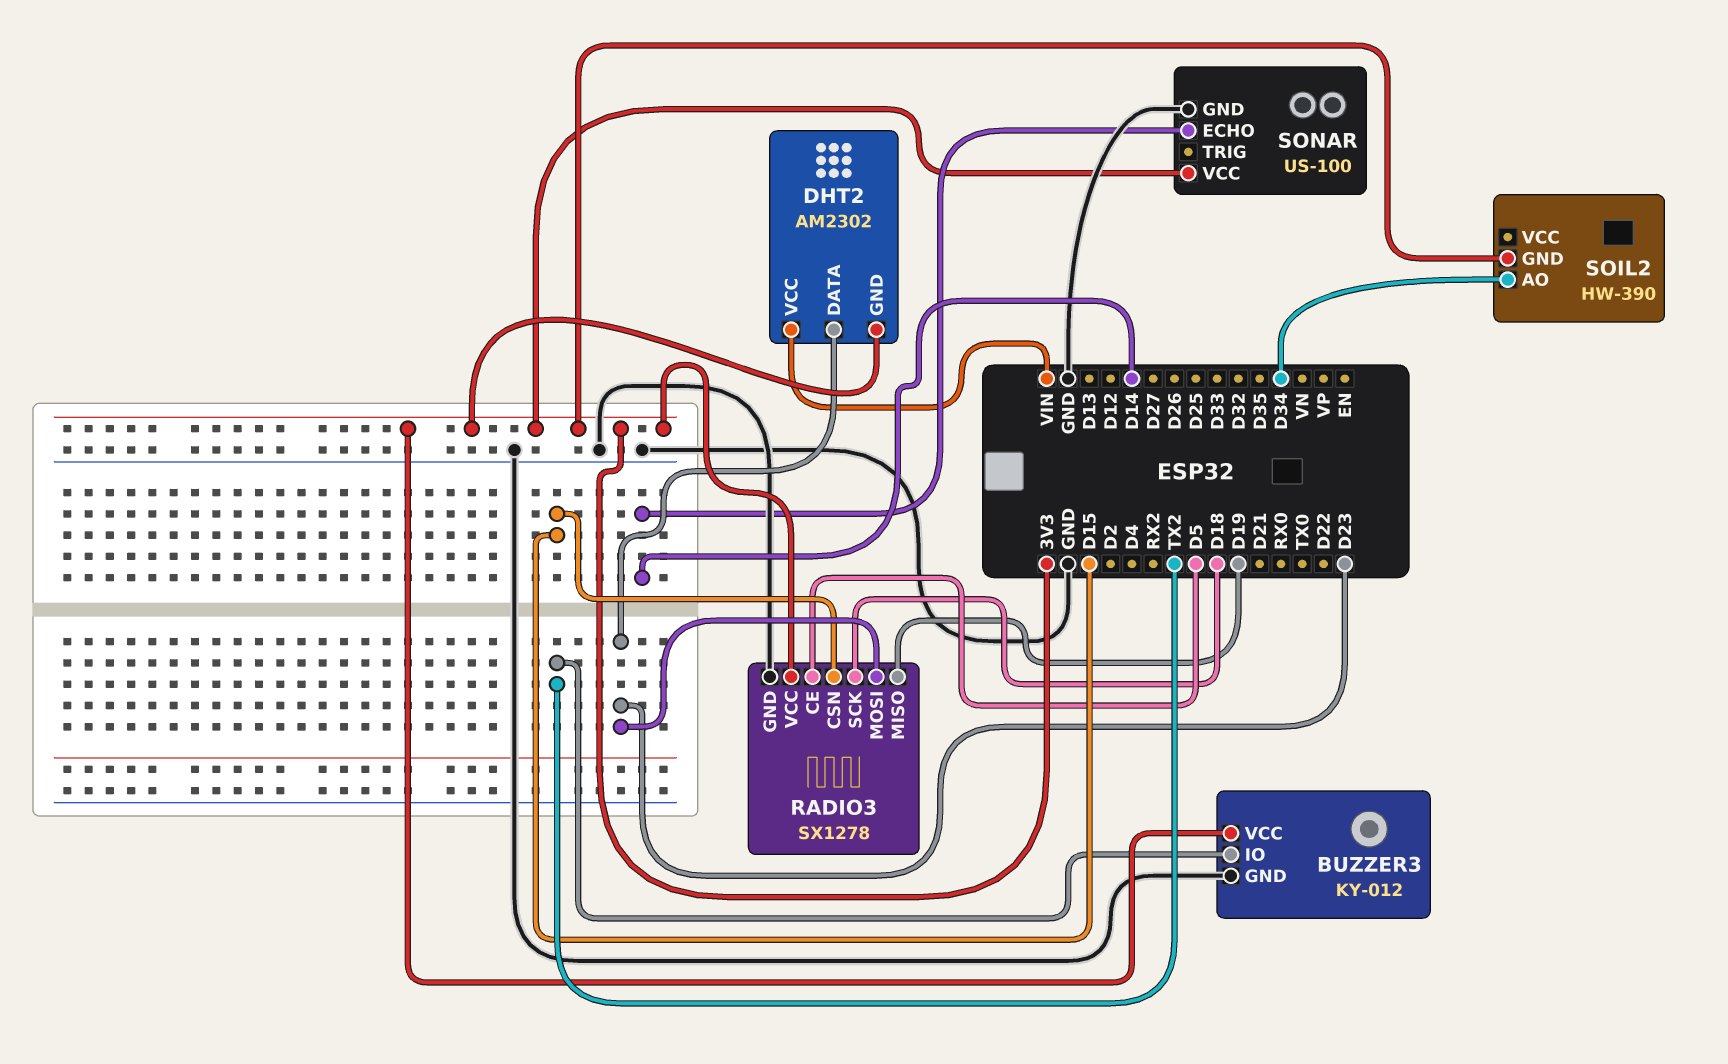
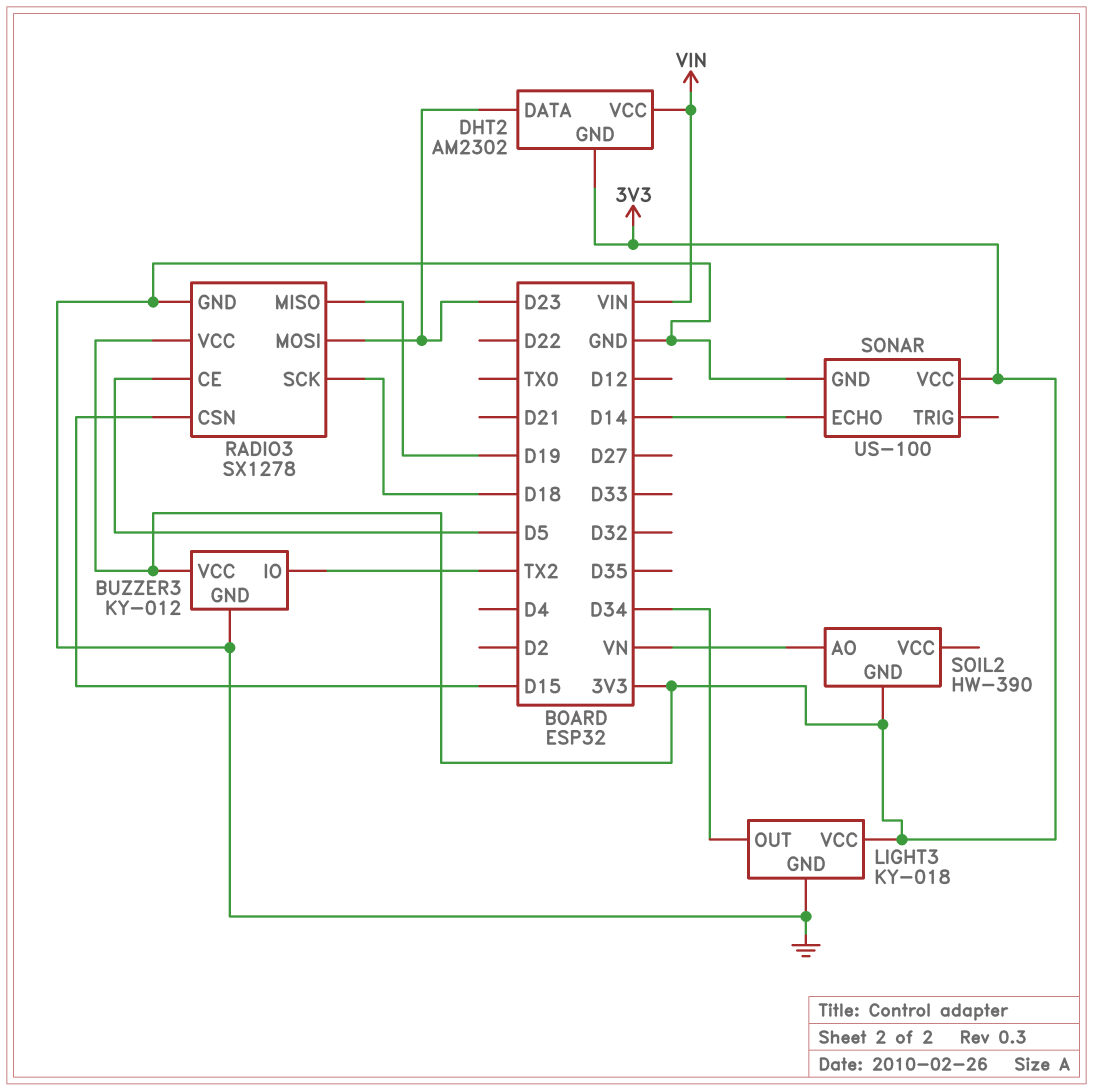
LIGHT3: none -> KY-018
LIGHT3 pin GND: none -> GND
LIGHT3 pin OUT: none -> D34
LIGHT3 pin VCC: none -> 3V3
SOIL2 pin AO: D34 -> VN

